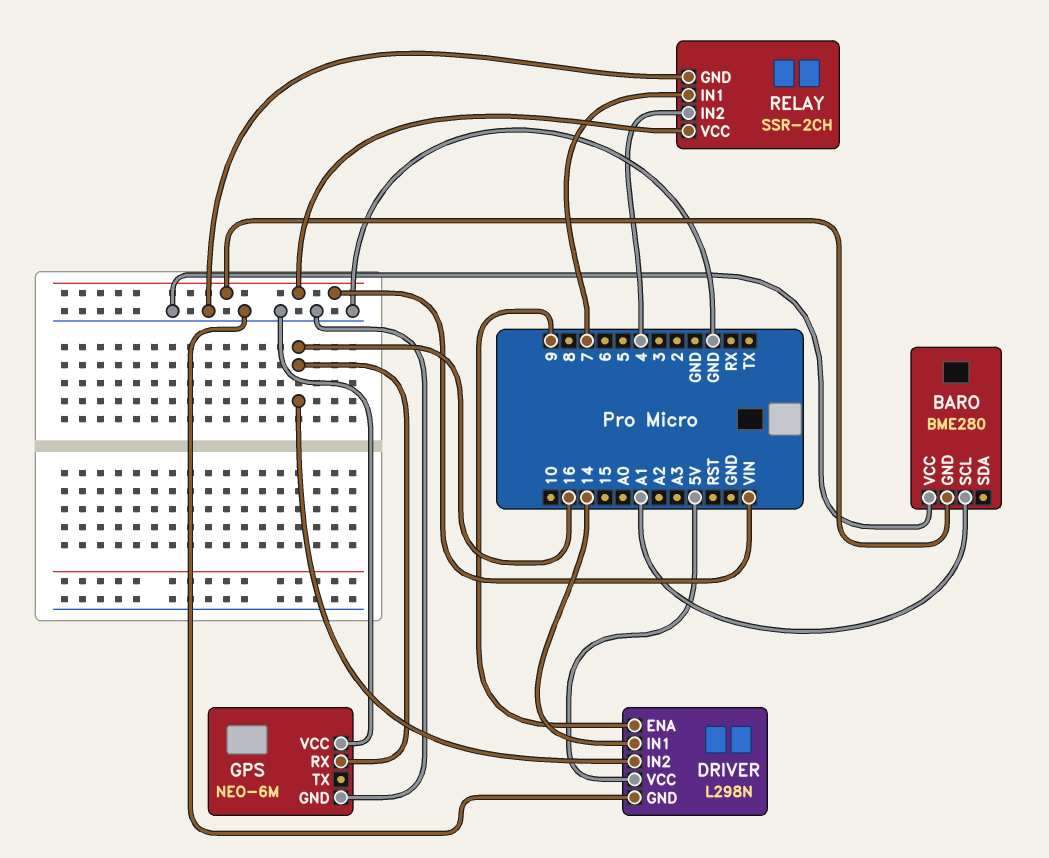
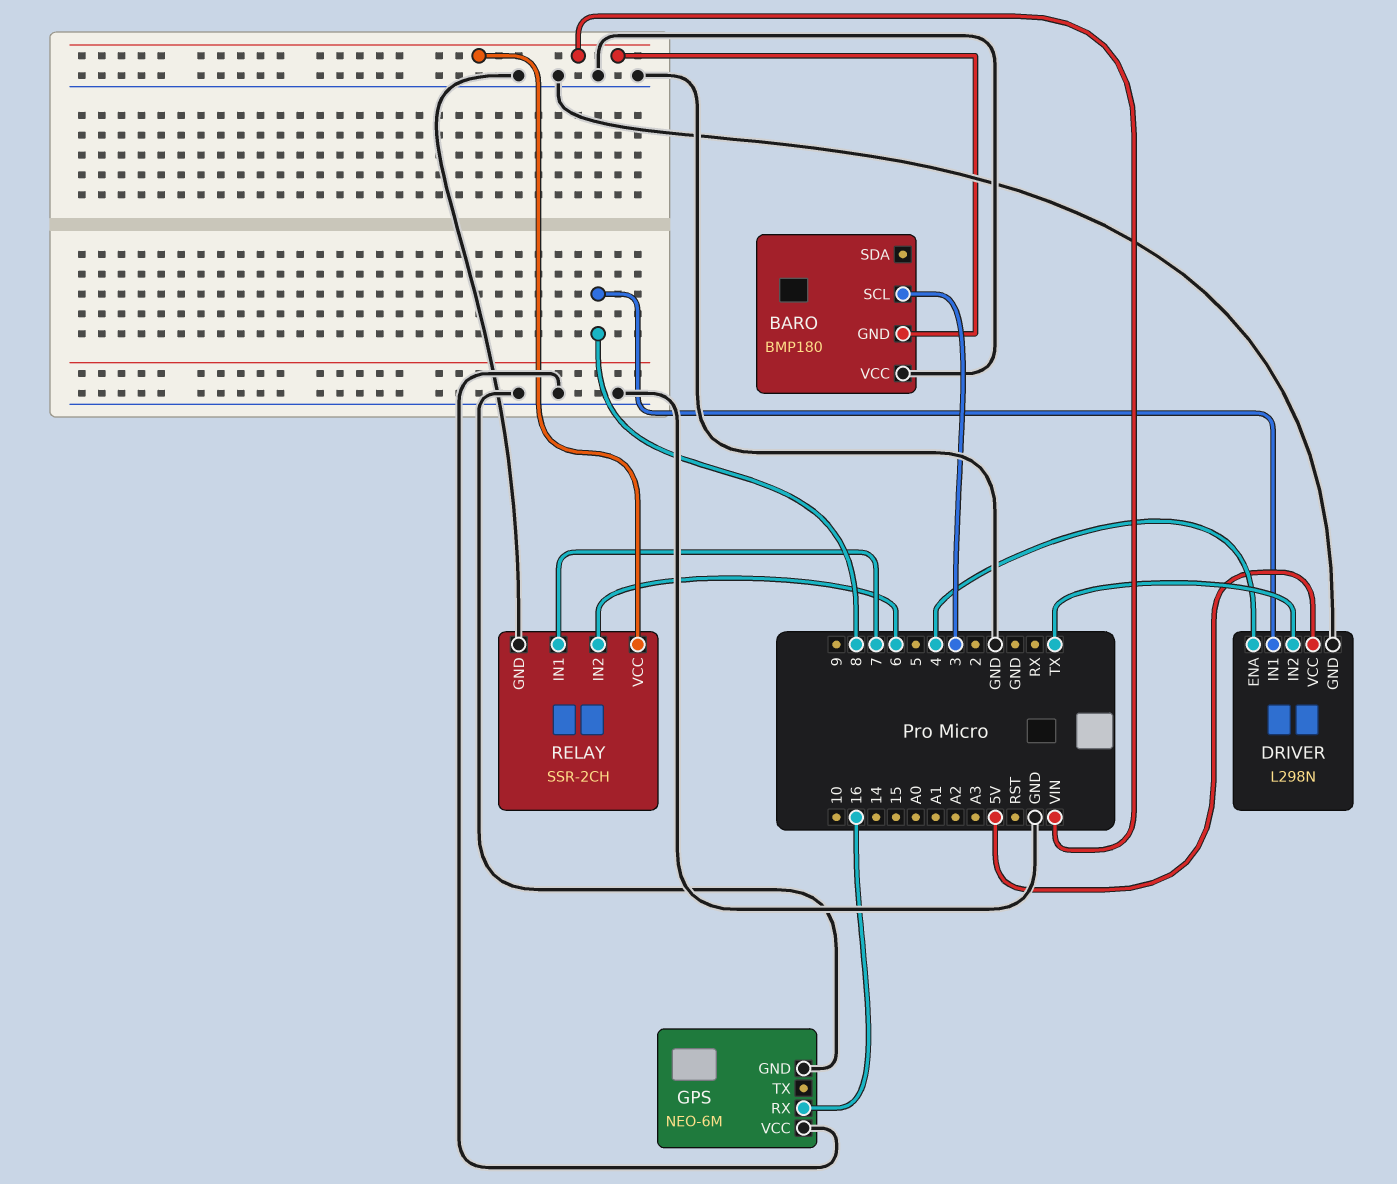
BARO: BME280 -> BMP180
BARO pin SCL: A1 -> 3
DRIVER pin ENA: 9 -> 4
DRIVER pin IN1: 14 -> 8
DRIVER pin IN2: 16 -> TX
RELAY pin IN2: 4 -> 6

